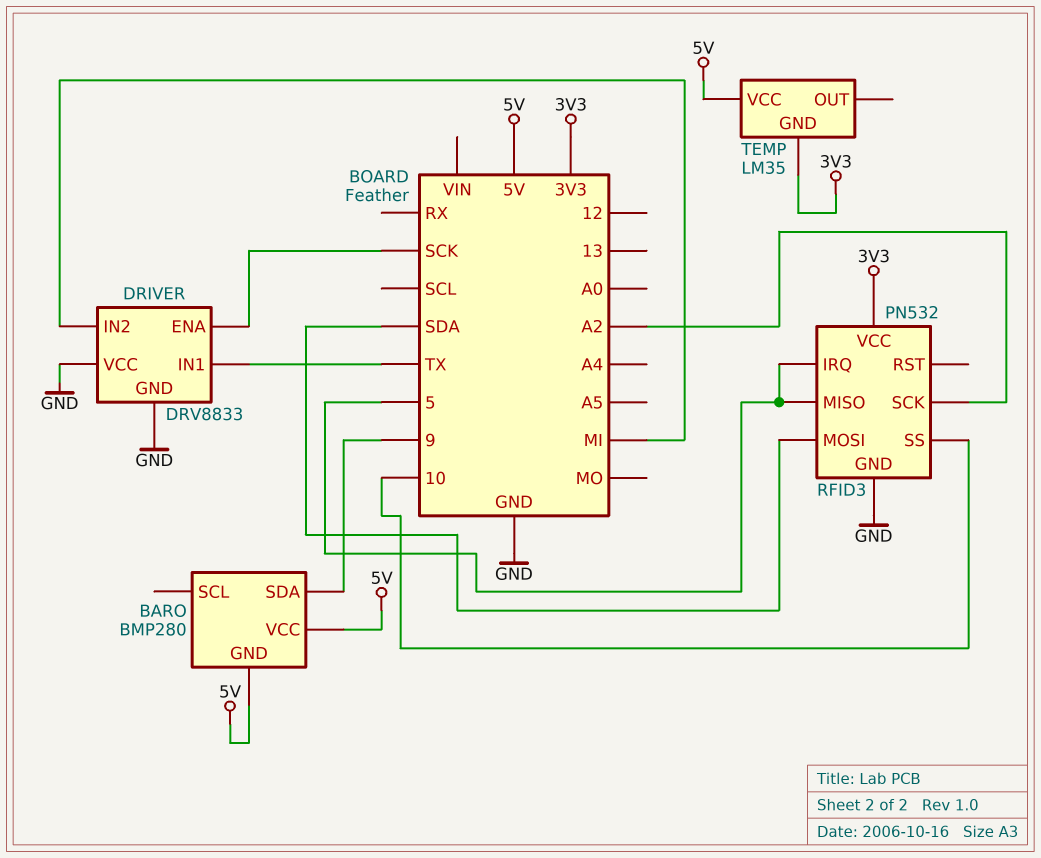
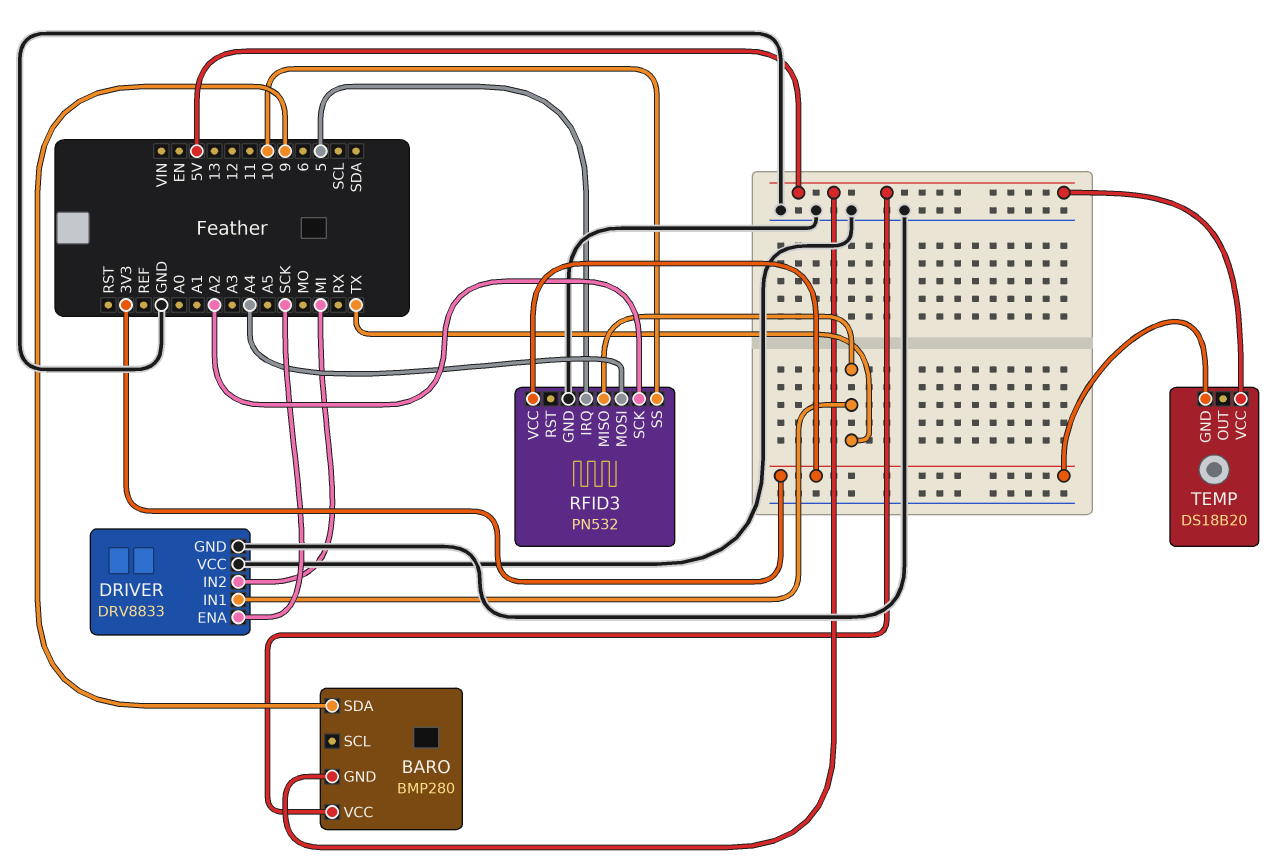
RFID3 pin MISO: 5 -> TX
RFID3 pin MOSI: SDA -> A4
TEMP: LM35 -> DS18B20

